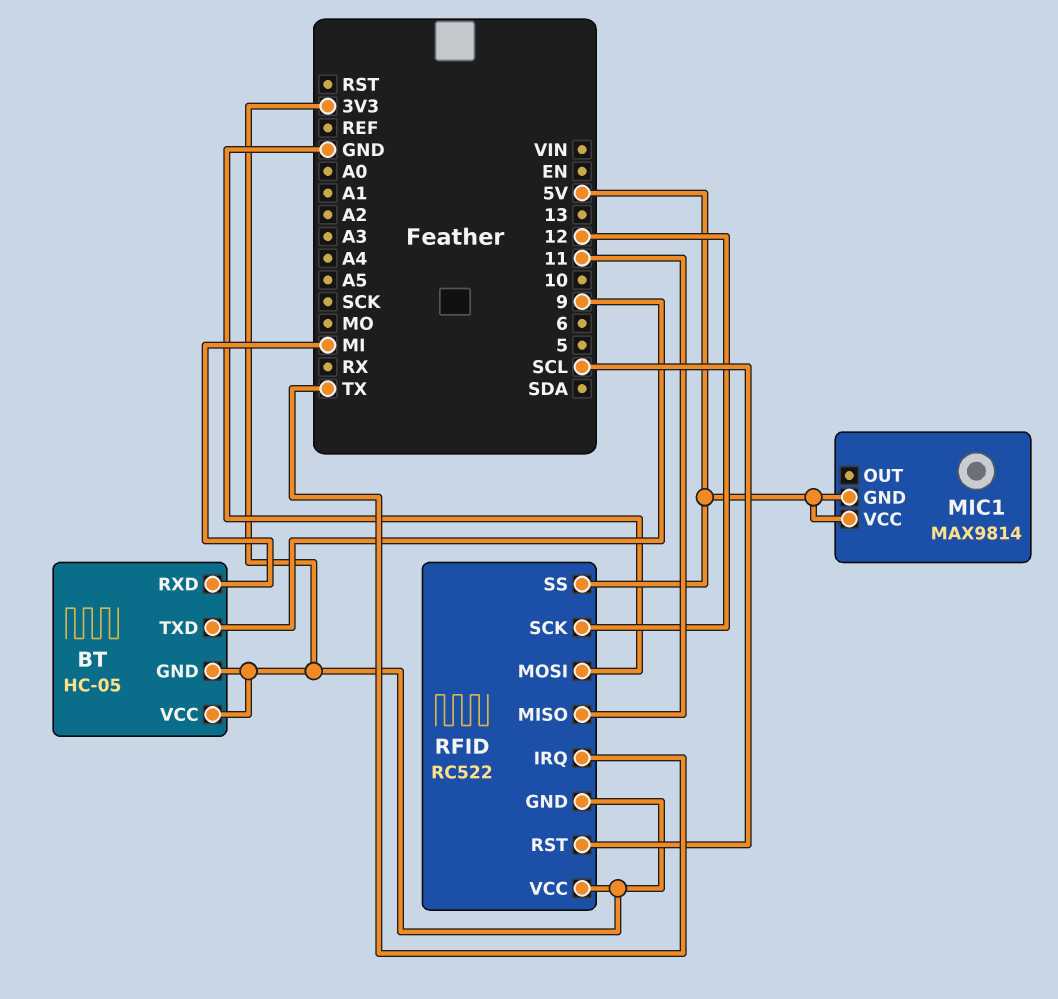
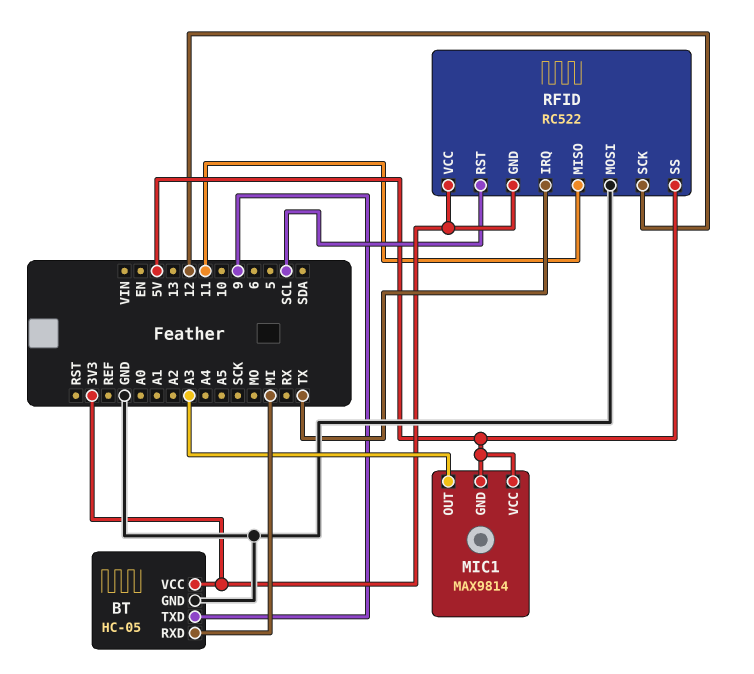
BT pin GND: 3V3 -> GND
MIC1 pin OUT: none -> A3

